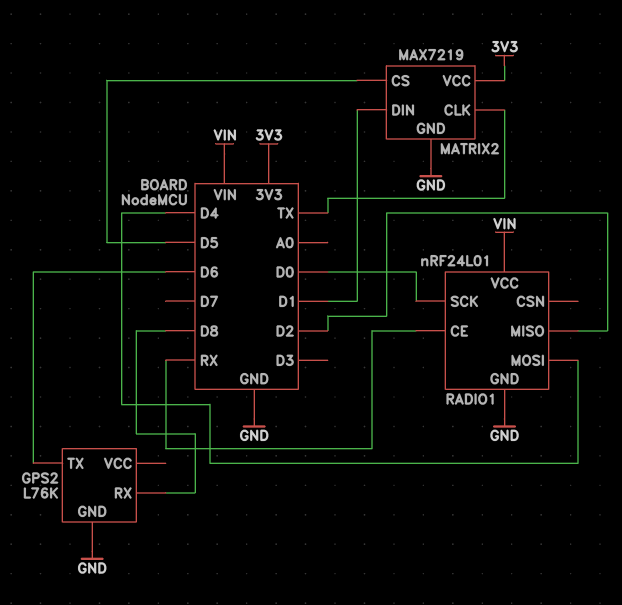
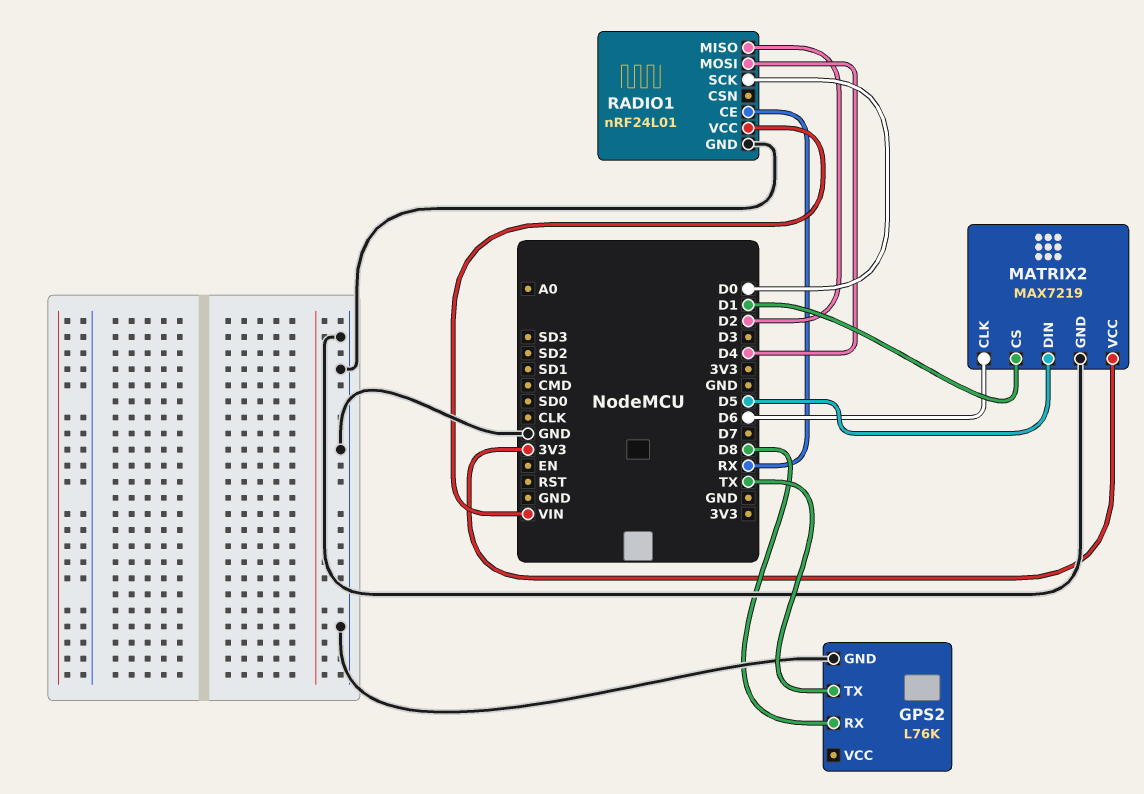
GPS2 pin TX: D6 -> TX
MATRIX2 pin CLK: TX -> D6
MATRIX2 pin CS: D5 -> D1
MATRIX2 pin DIN: D1 -> D5

